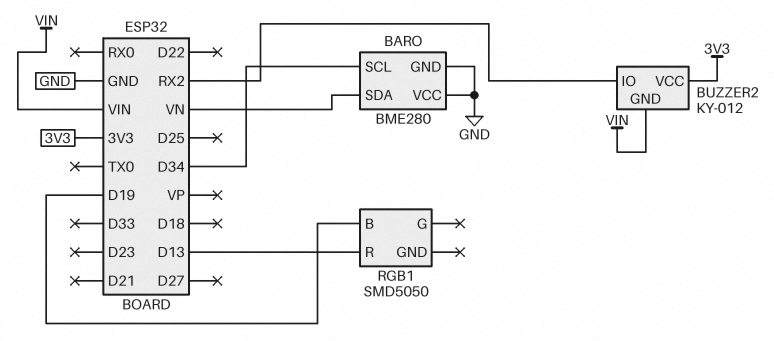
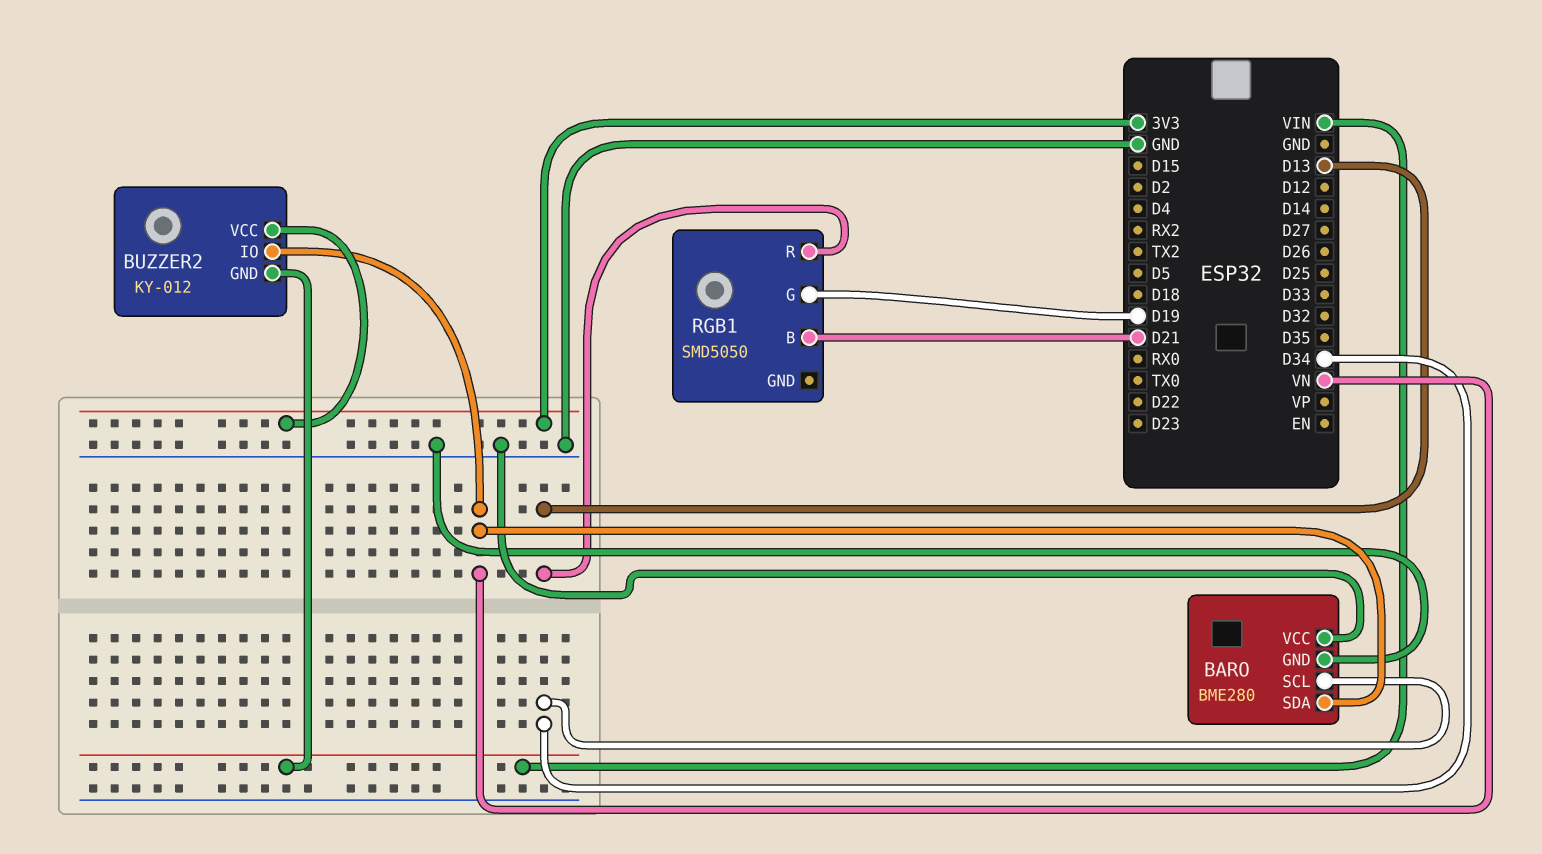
BUZZER2 pin IO: RX2 -> VN
RGB1 pin B: D19 -> D21
RGB1 pin G: none -> D19

